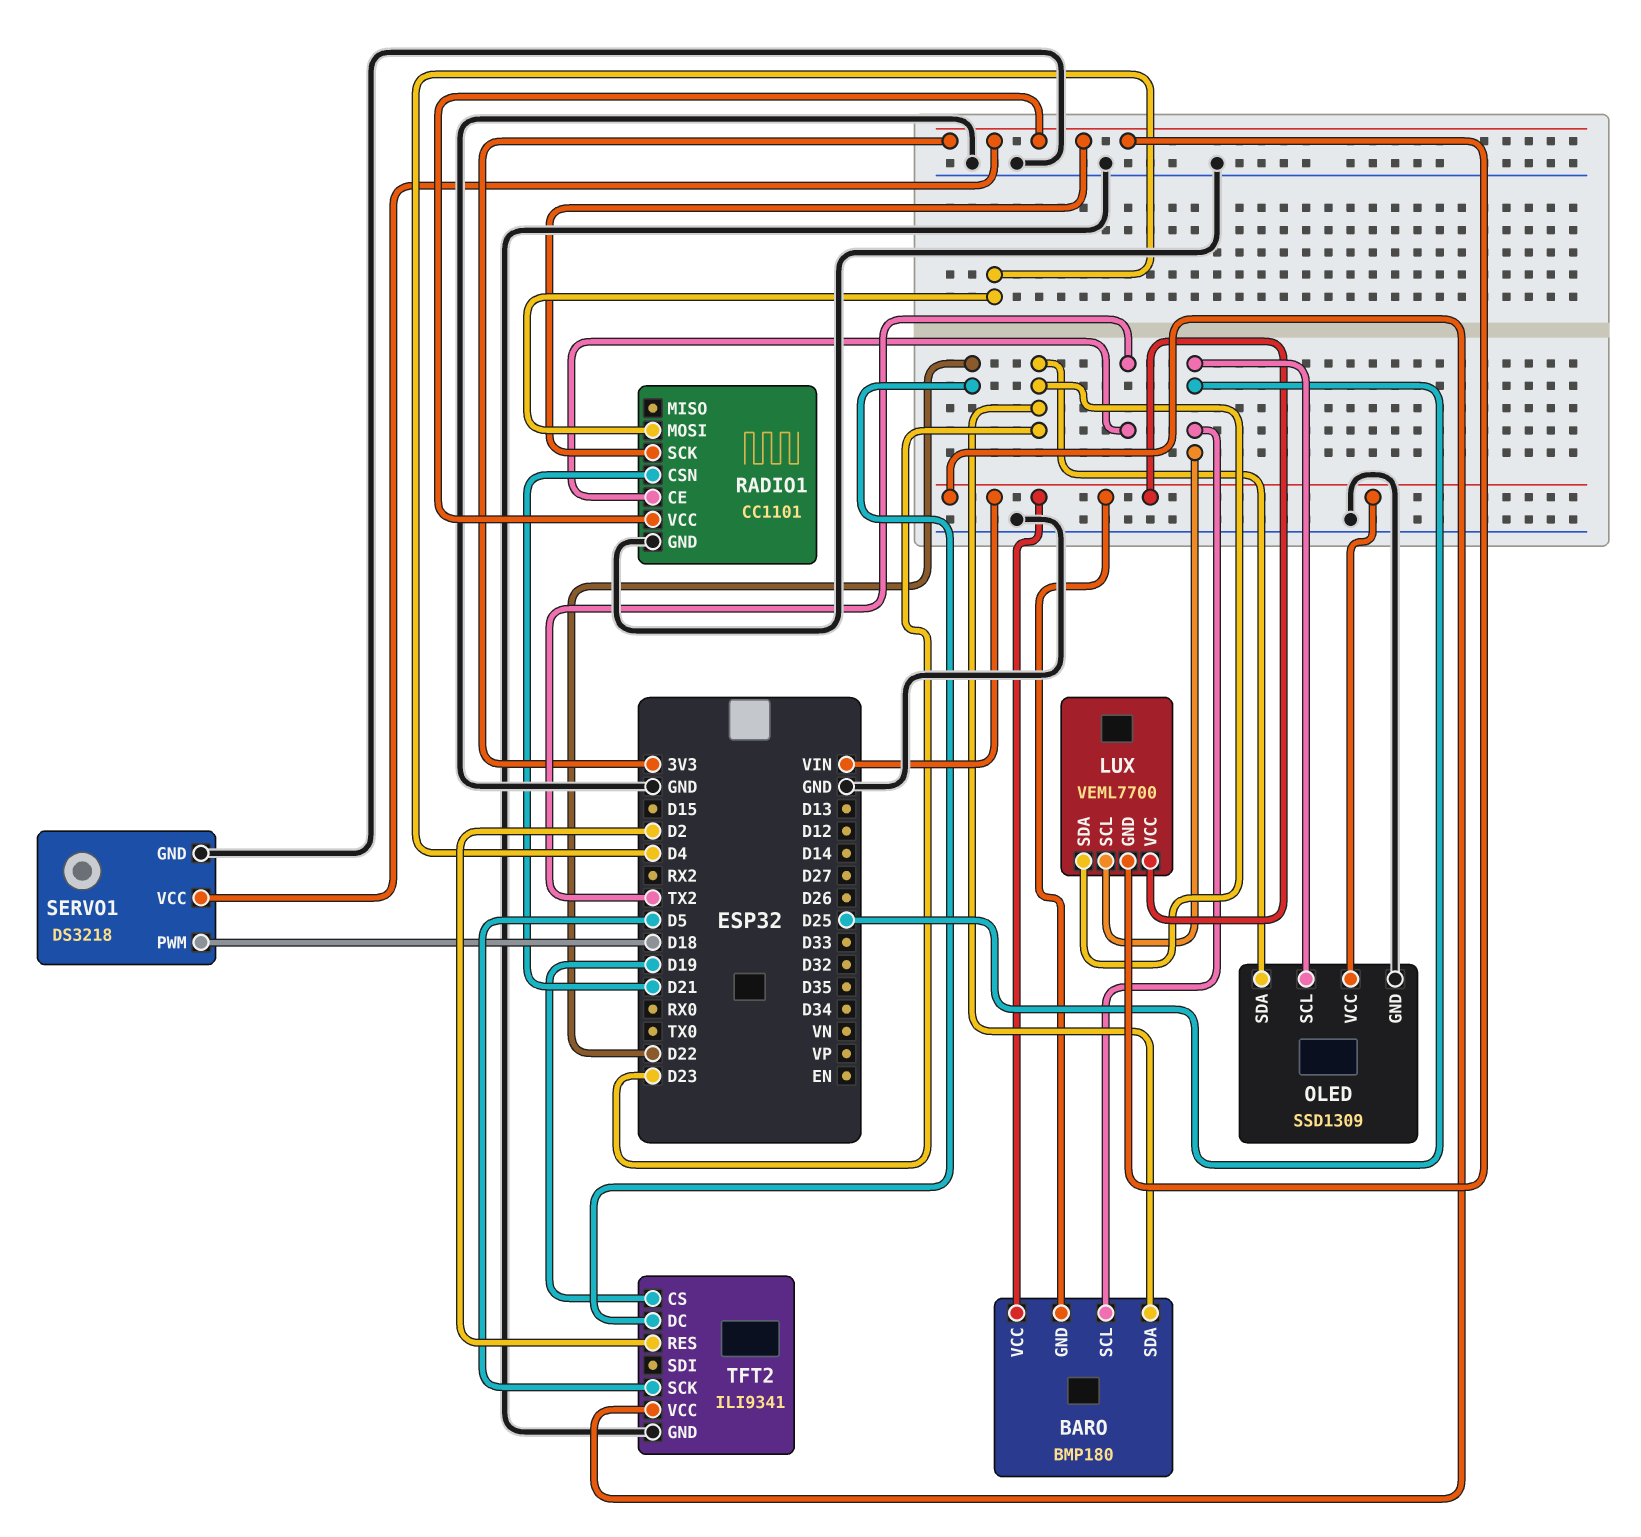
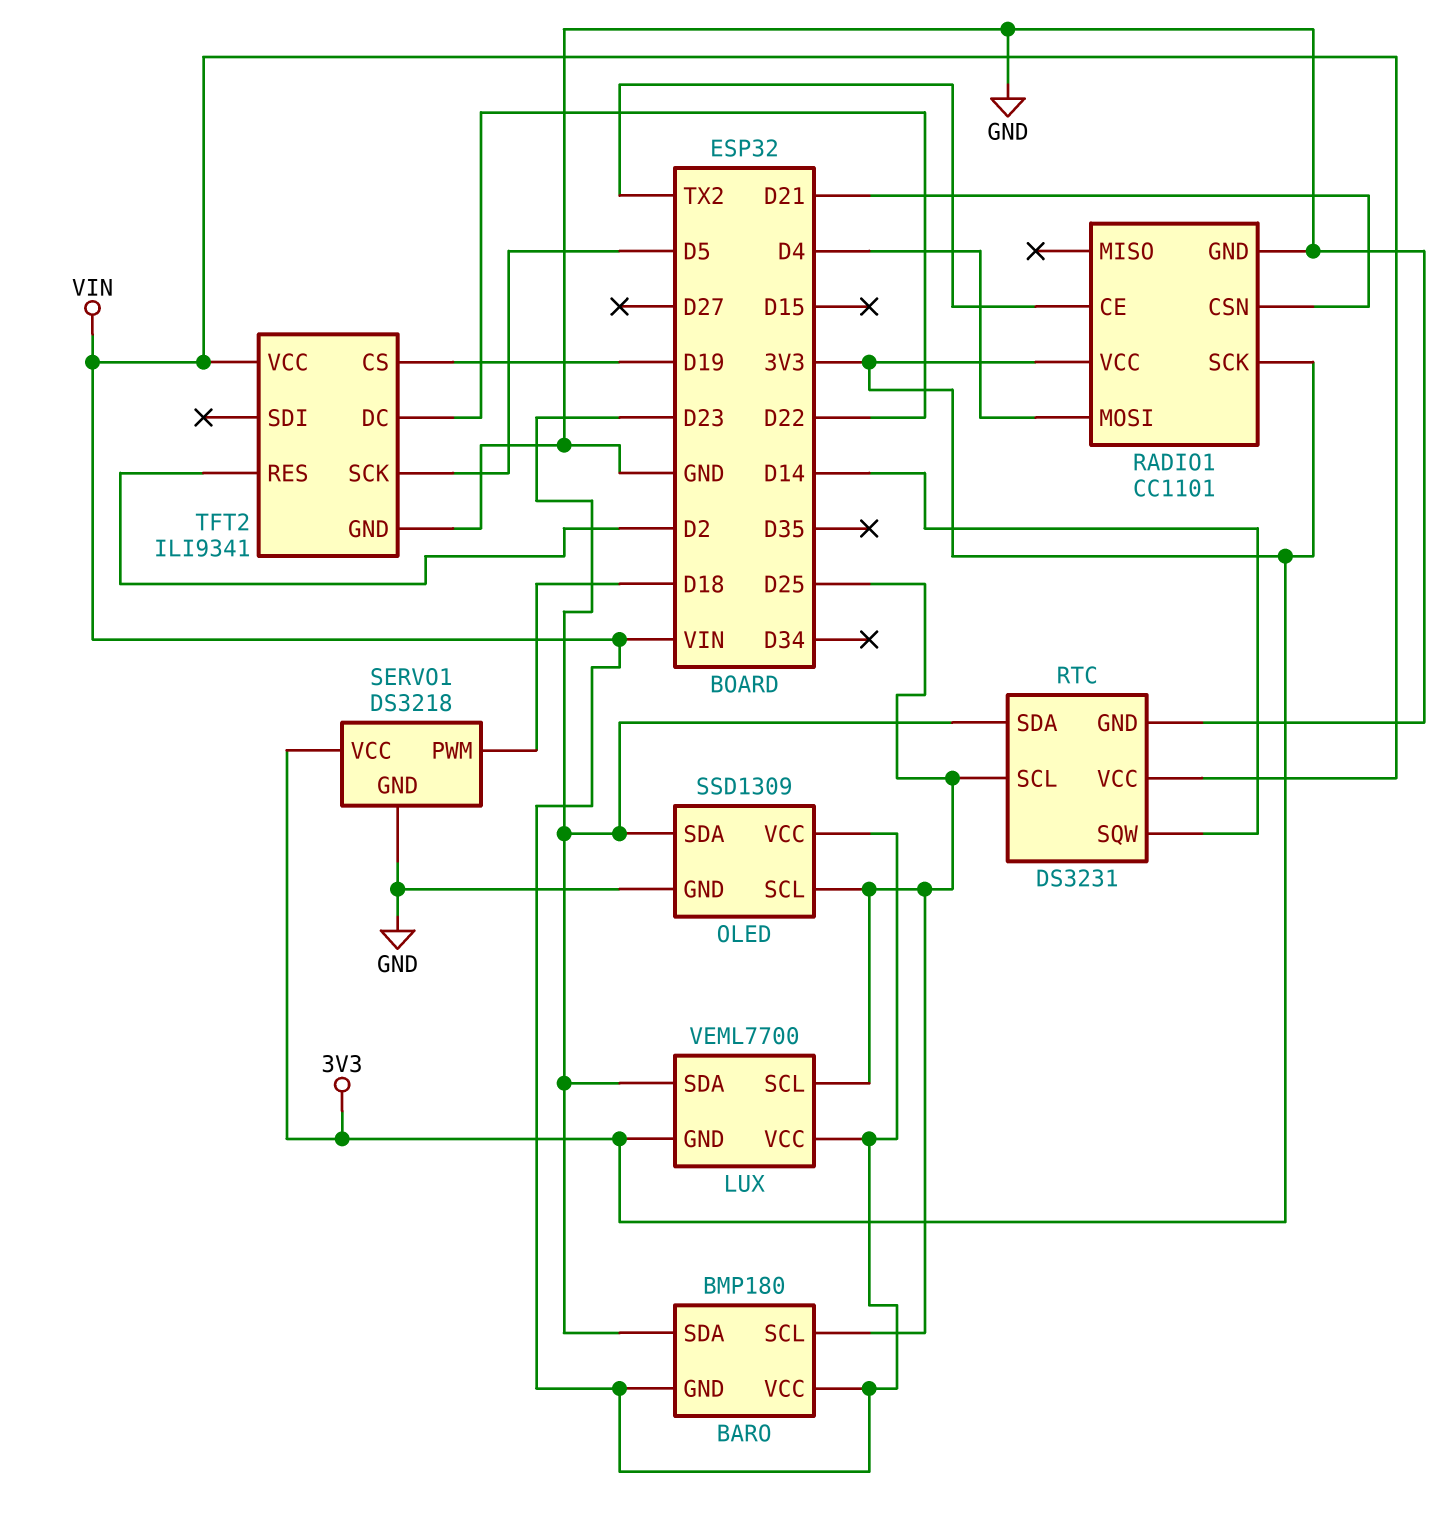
RTC: none -> DS3231
RTC pin GND: none -> GND
RTC pin SCL: none -> D25
RTC pin SDA: none -> D23
RTC pin SQW: none -> D14
RTC pin VCC: none -> VIN

